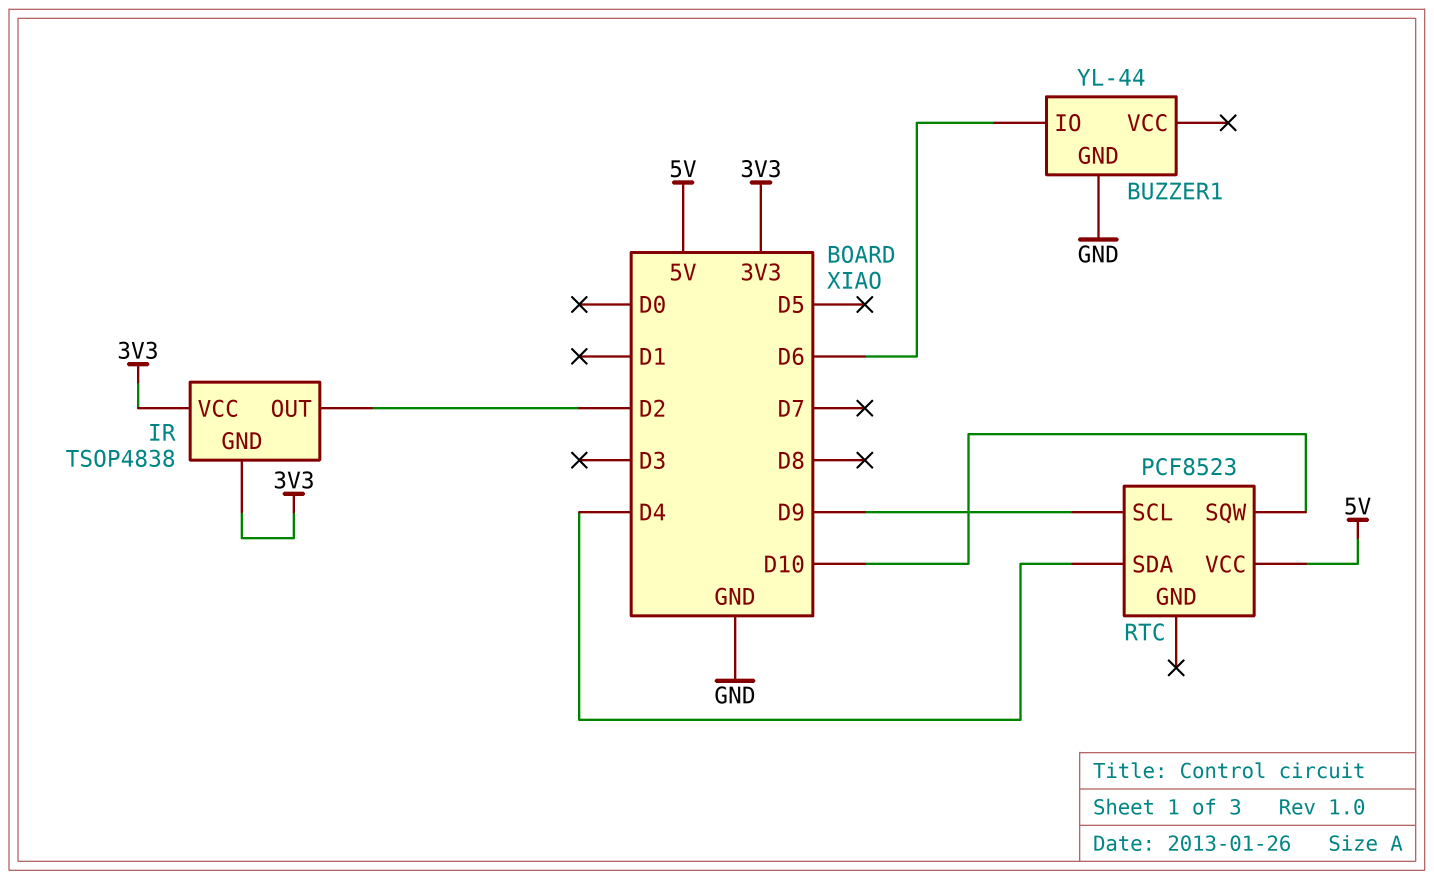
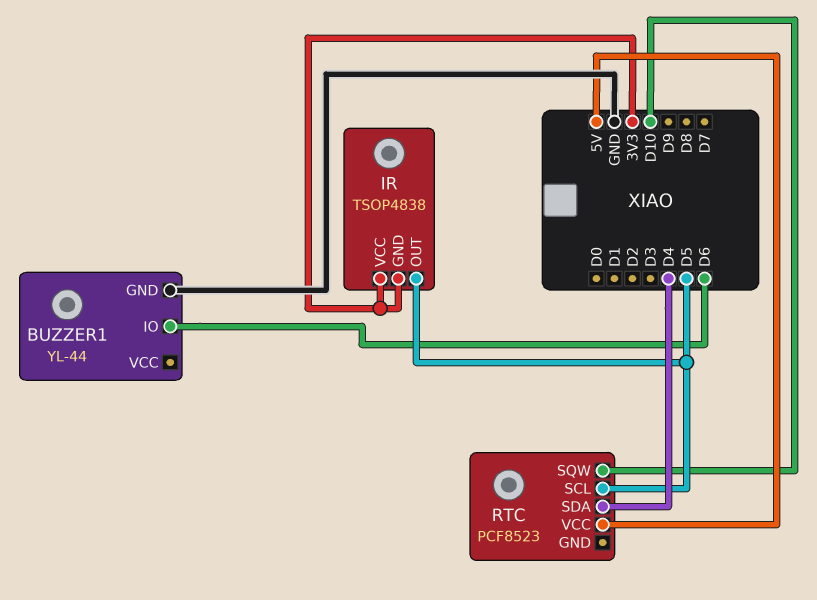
IR pin OUT: D2 -> D5
RTC pin SCL: D9 -> D5

